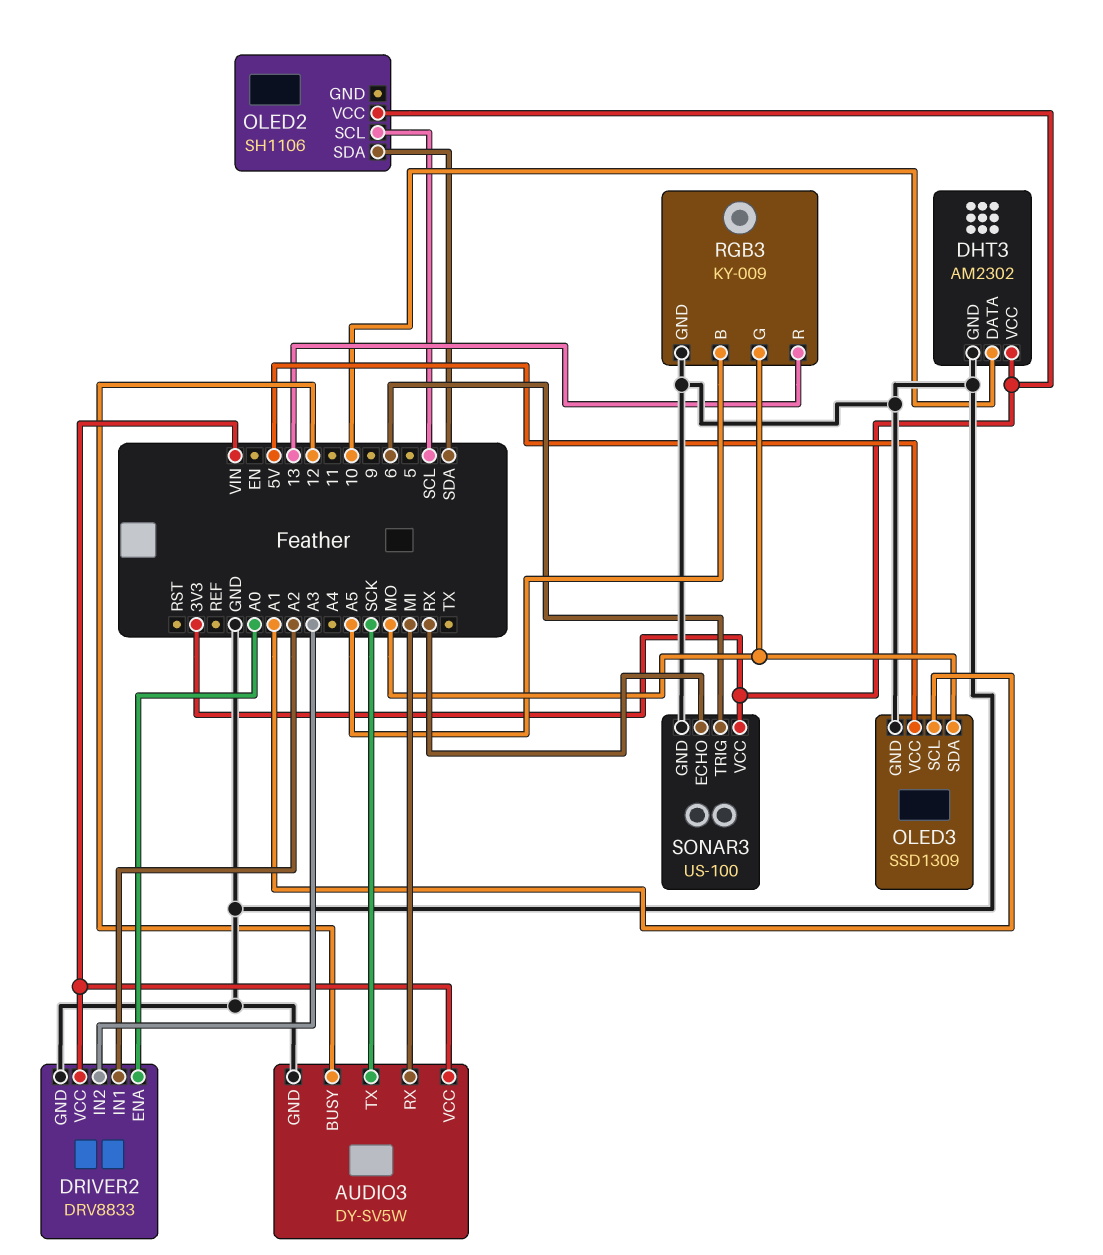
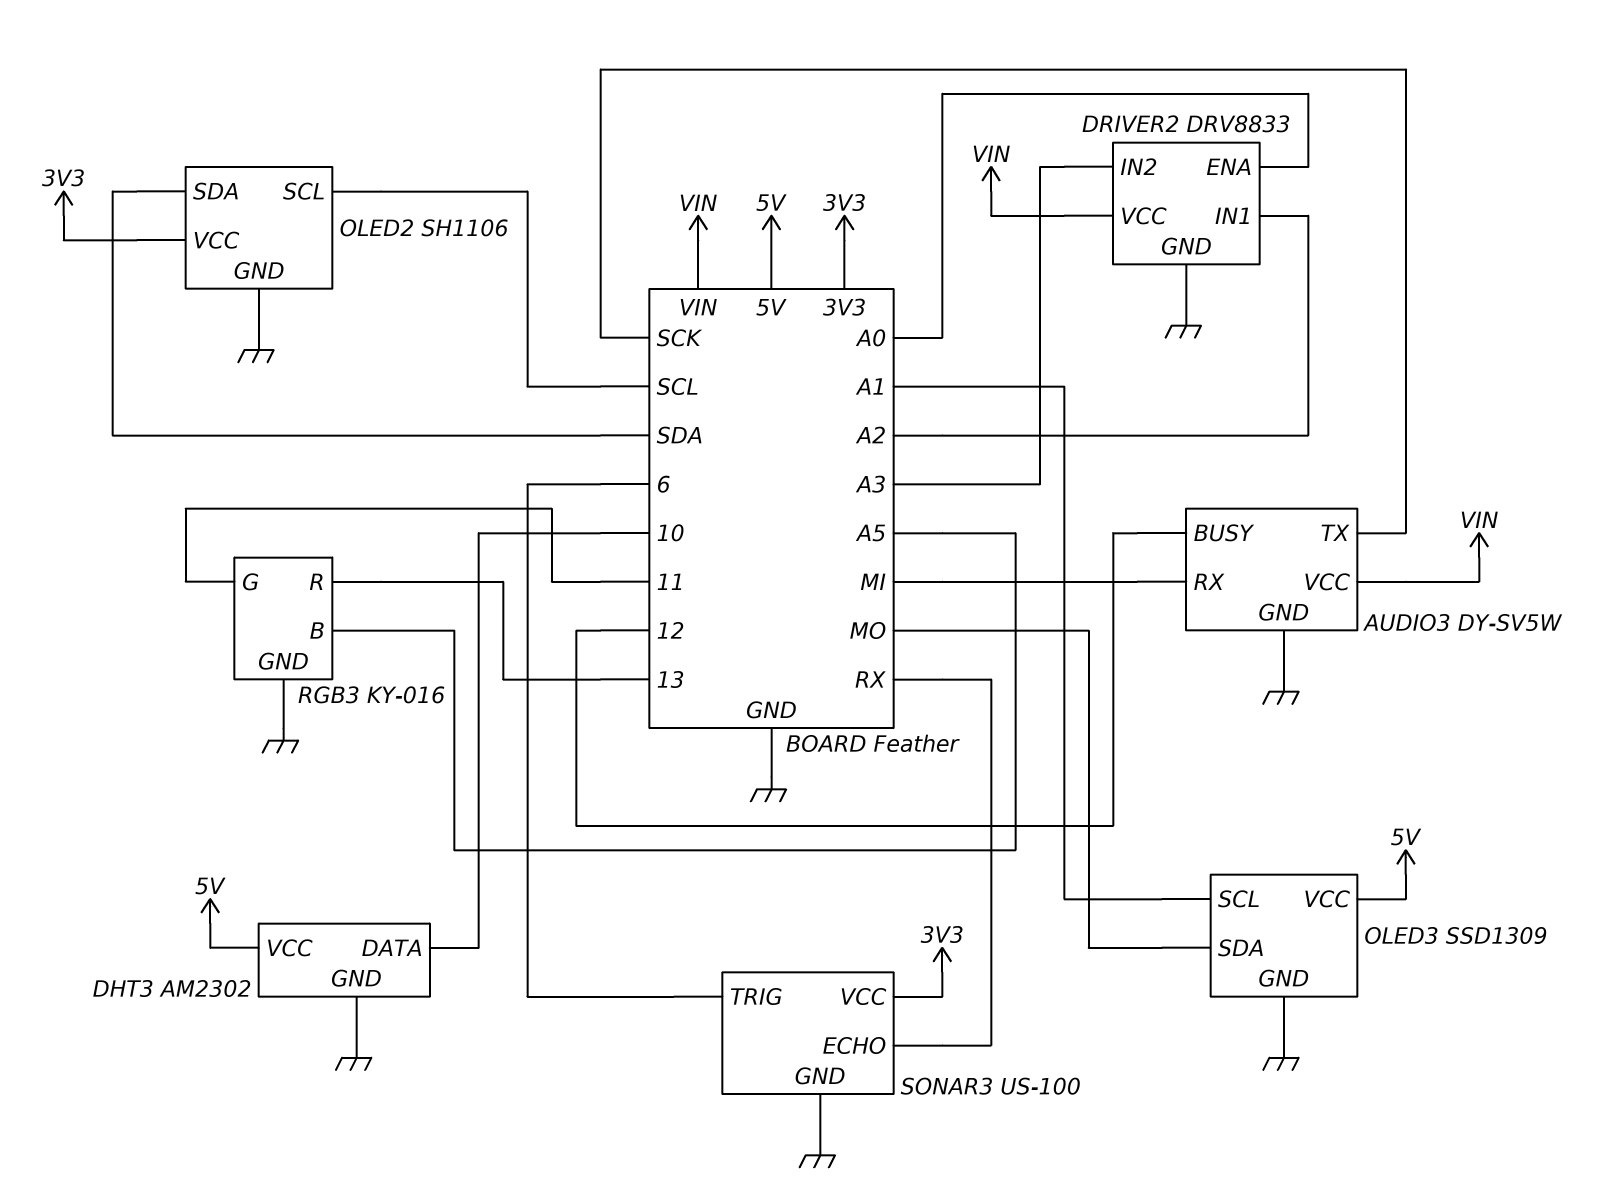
DHT3 pin VCC: 3V3 -> 5V
OLED2 pin GND: none -> GND
RGB3: KY-009 -> KY-016
RGB3 pin G: MO -> 11

